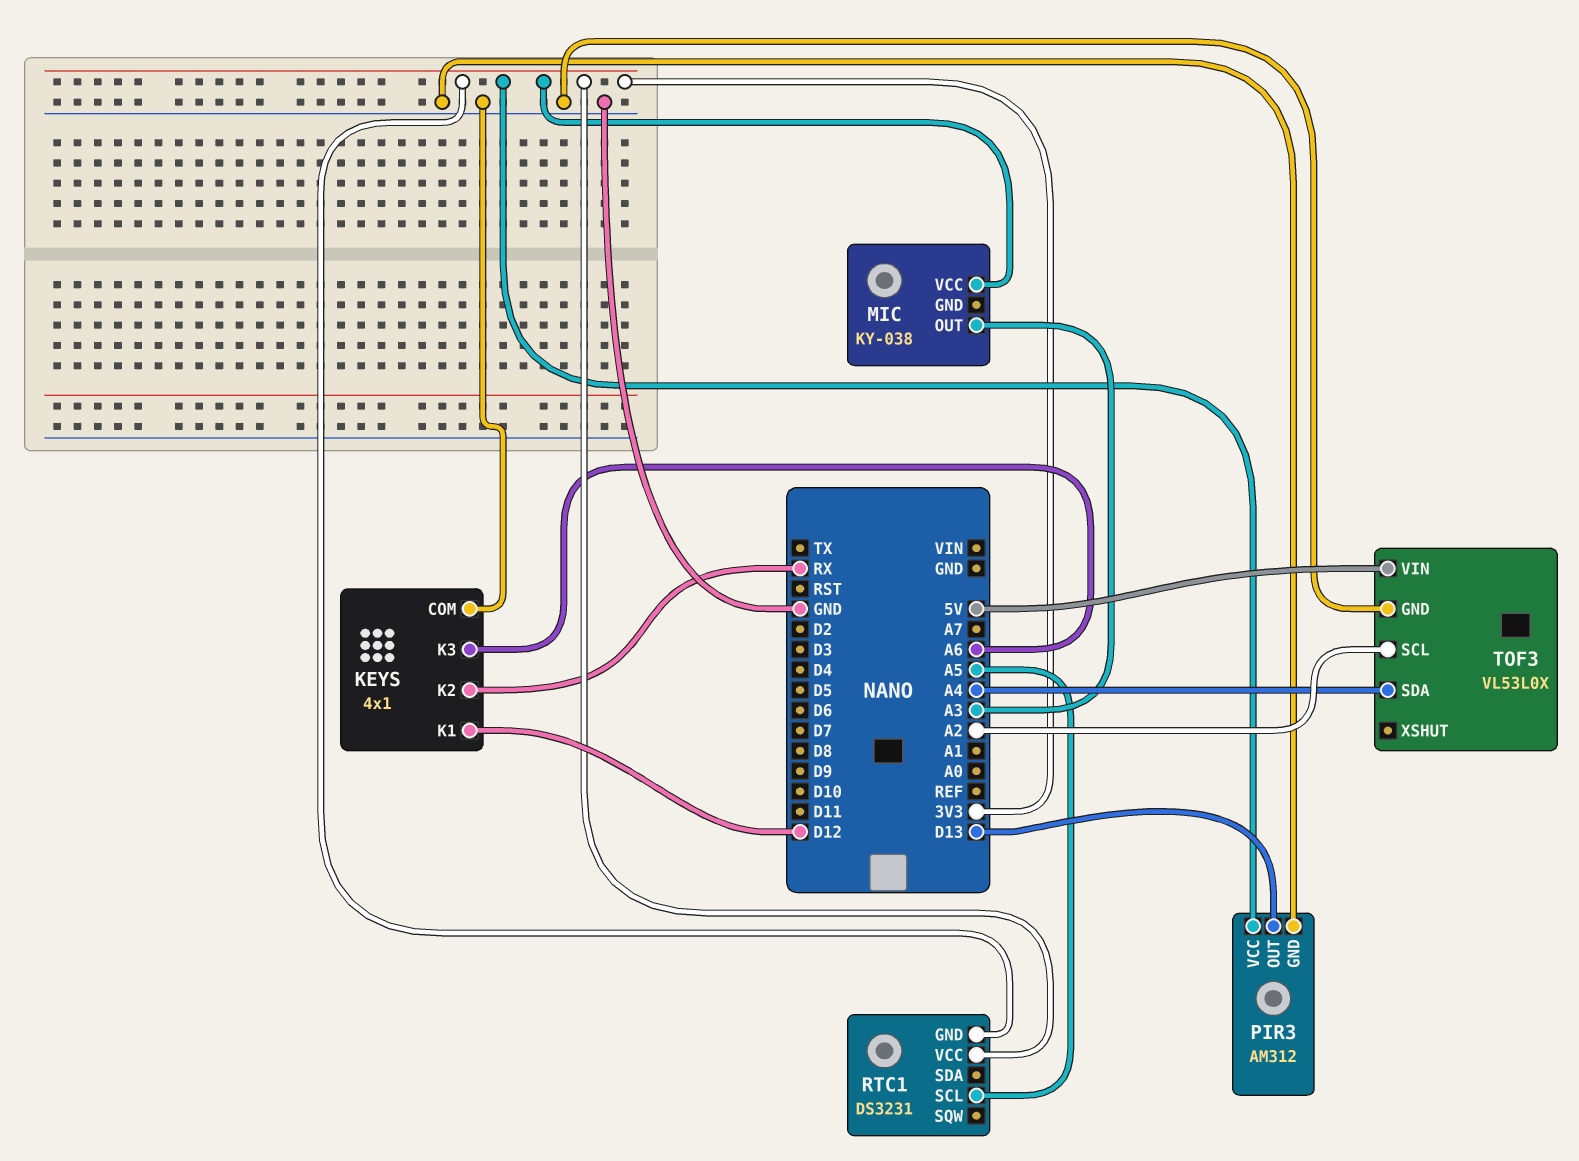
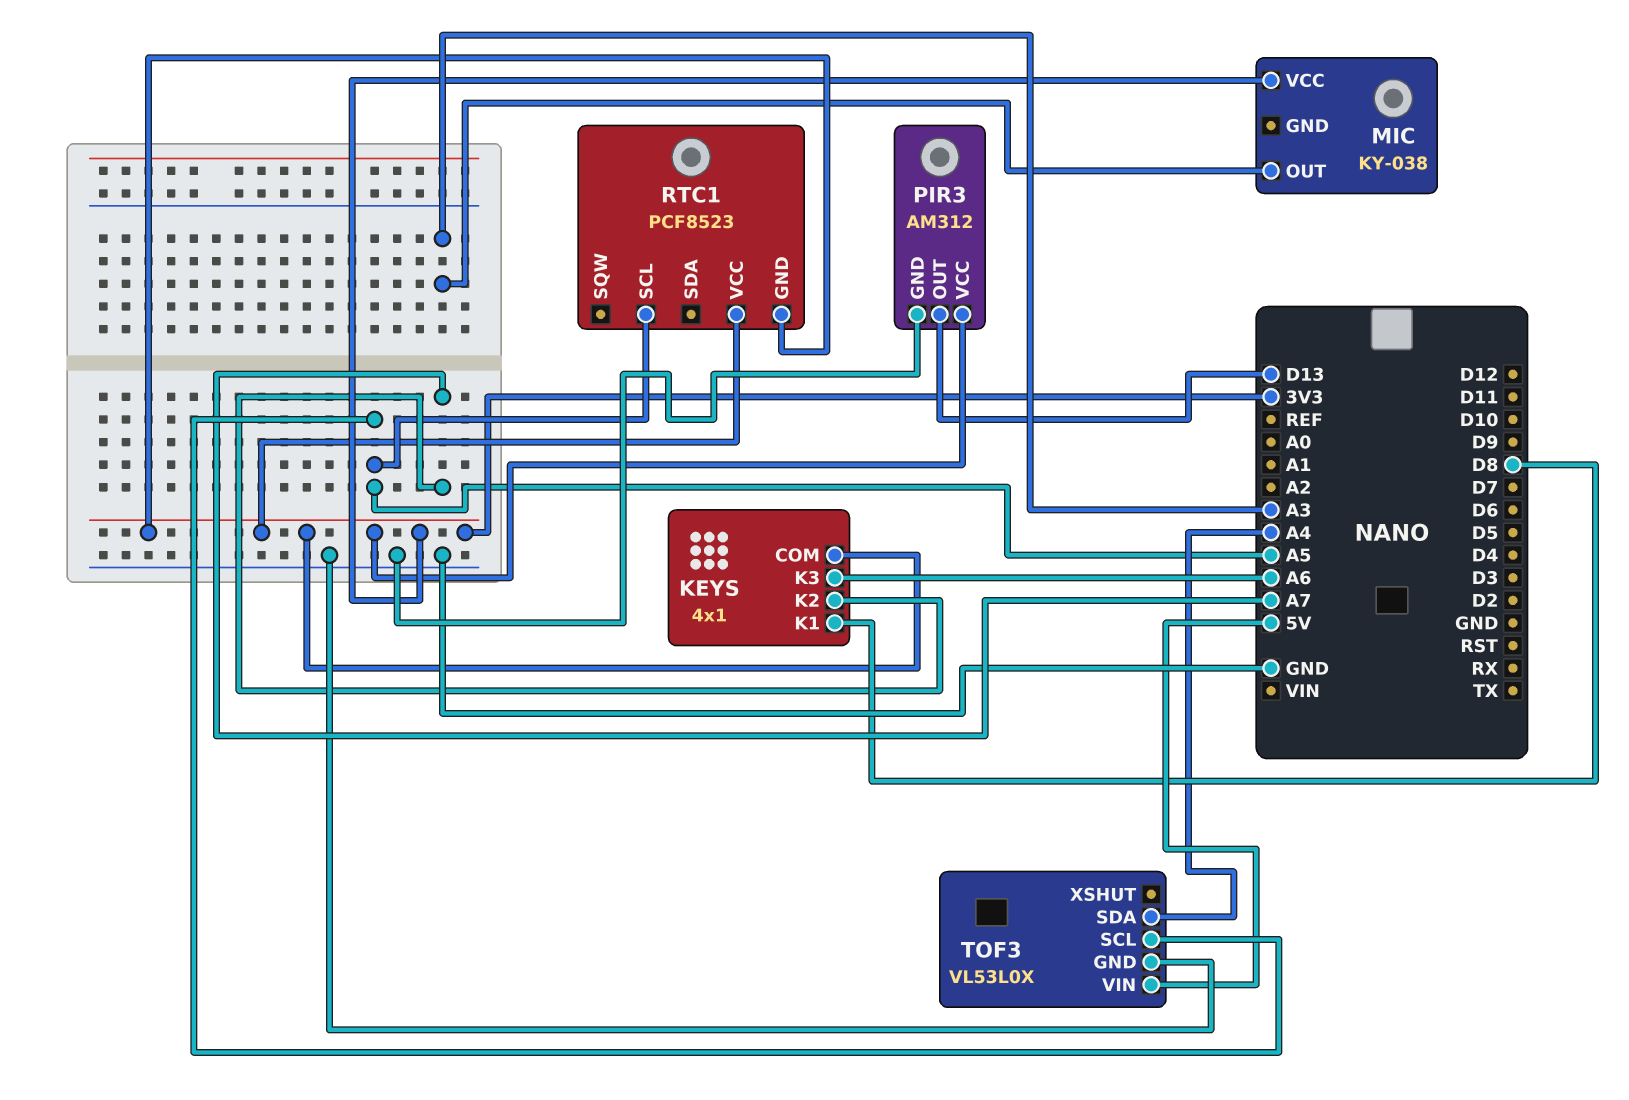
KEYS pin COM: GND -> 3V3
KEYS pin K1: D12 -> D8
KEYS pin K2: RX -> A7
RTC1: DS3231 -> PCF8523
TOF3 pin SCL: A2 -> A5

